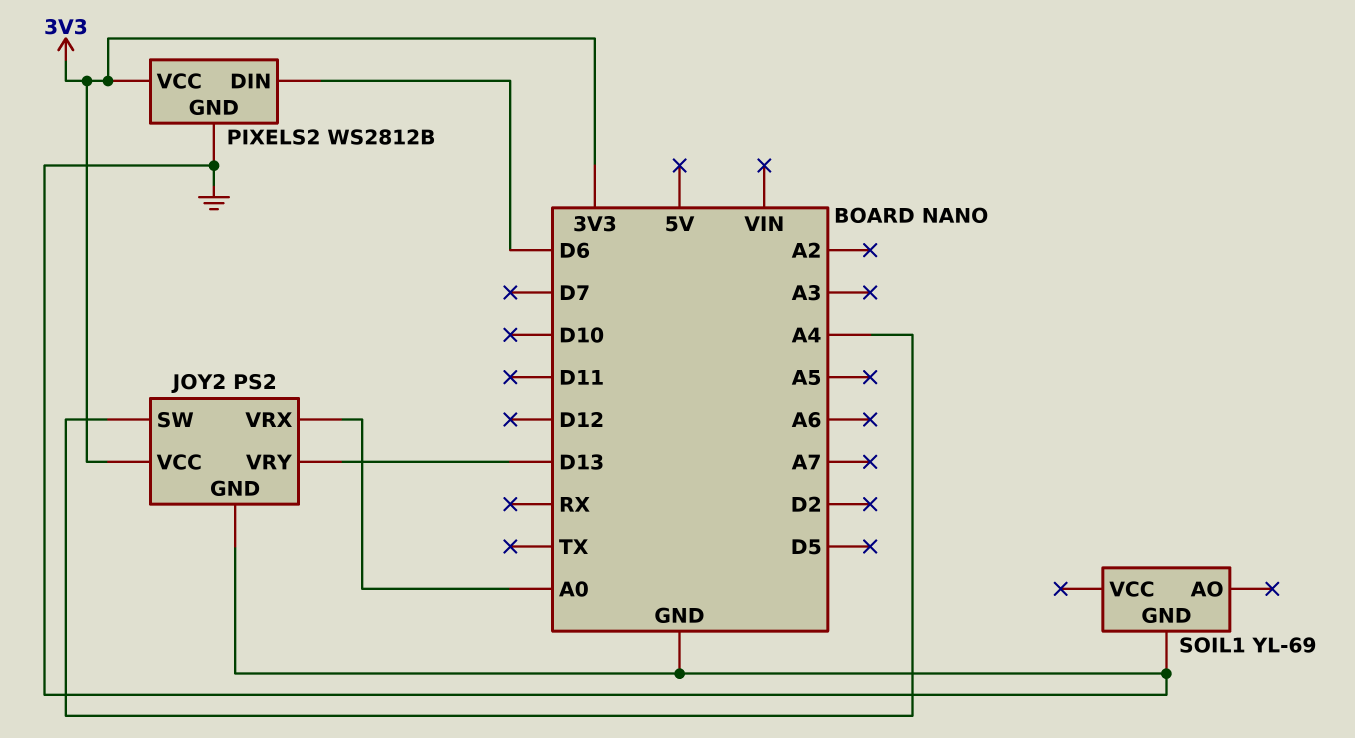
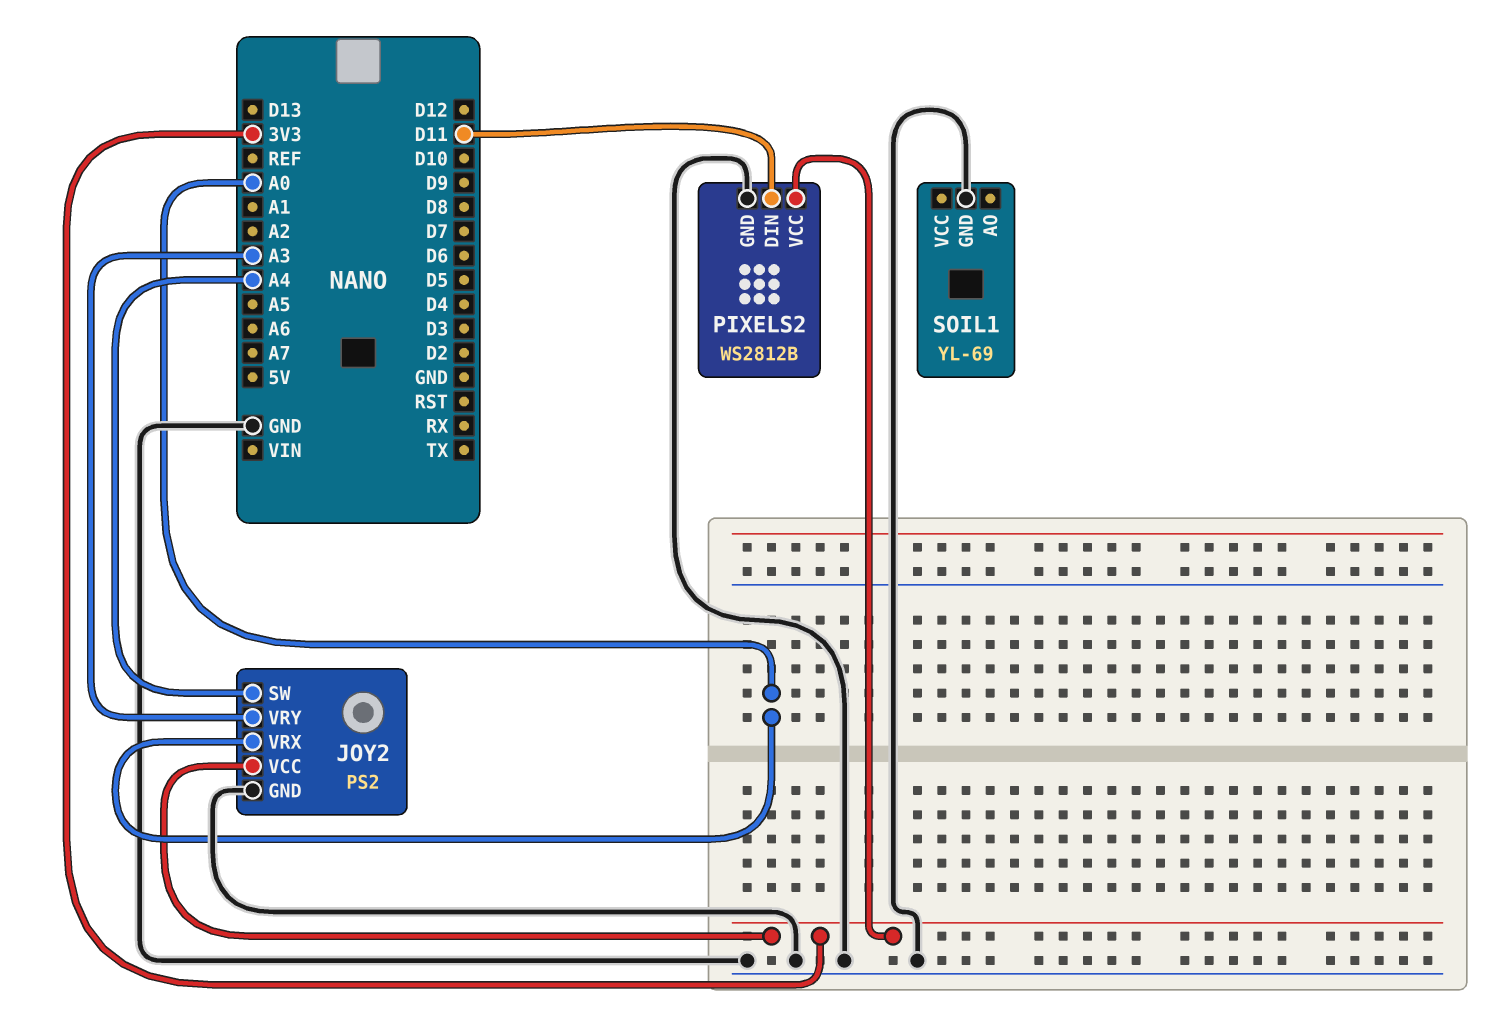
JOY2 pin VRY: D13 -> A3
PIXELS2 pin DIN: D6 -> D11

